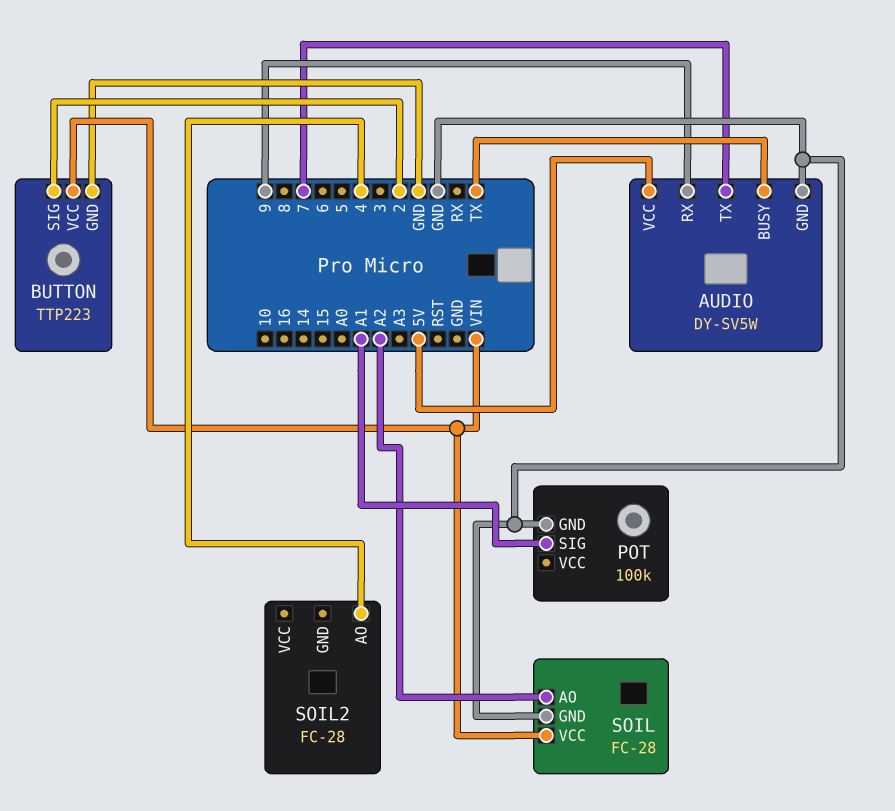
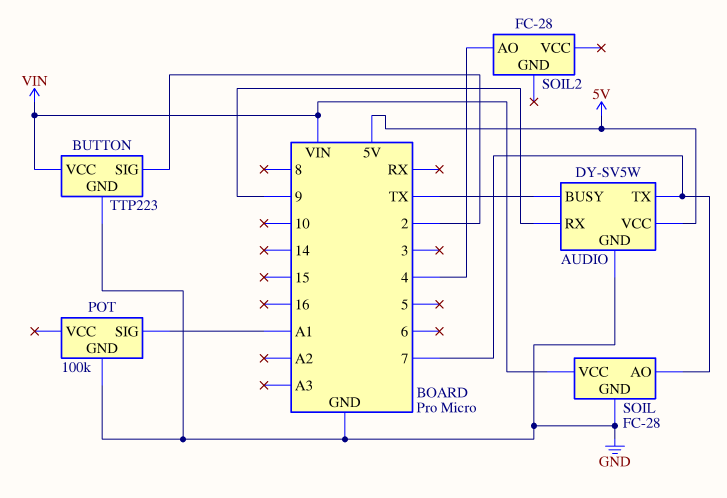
SOIL pin AO: A2 -> 7

